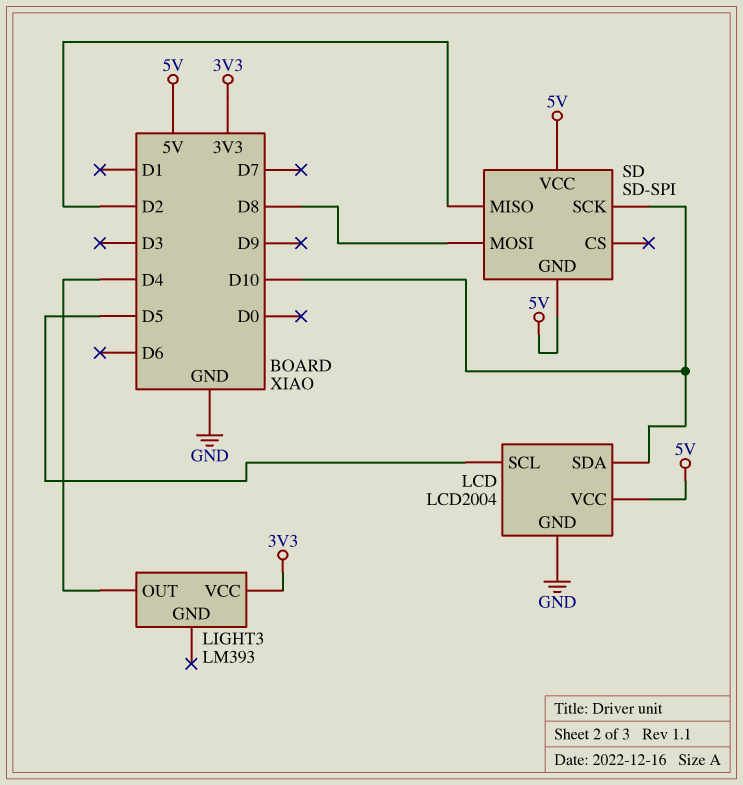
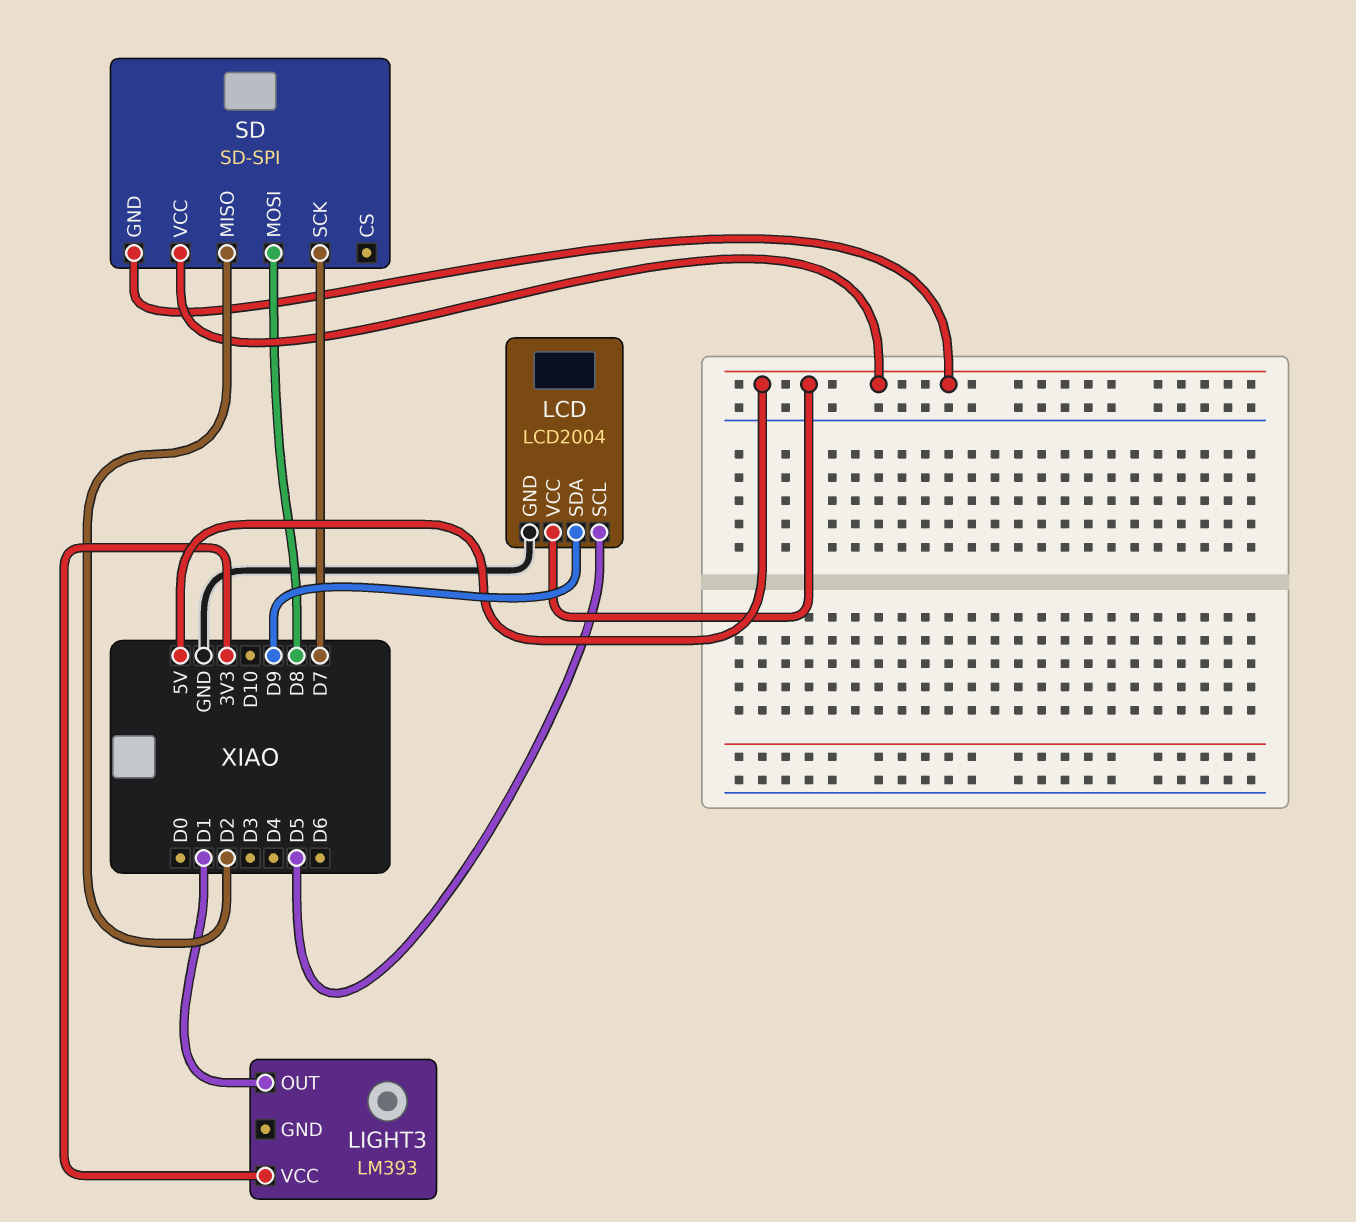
LCD pin SDA: D10 -> D9
LIGHT3 pin OUT: D4 -> D1
SD pin SCK: D10 -> D7

